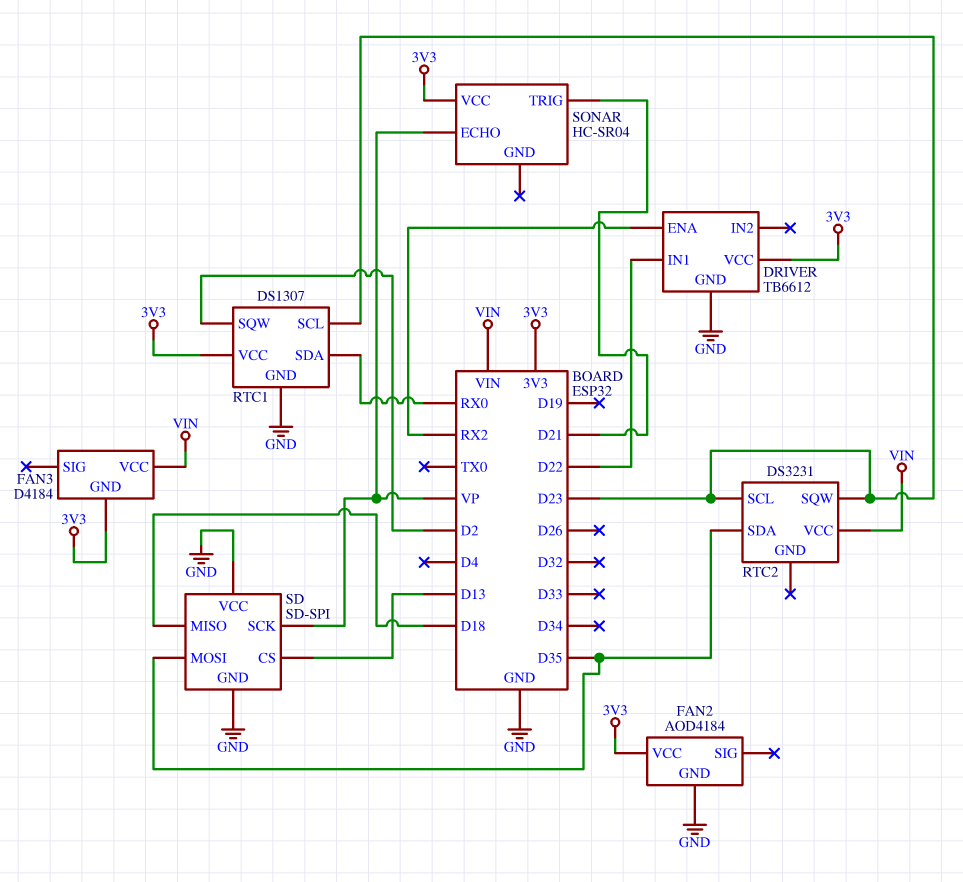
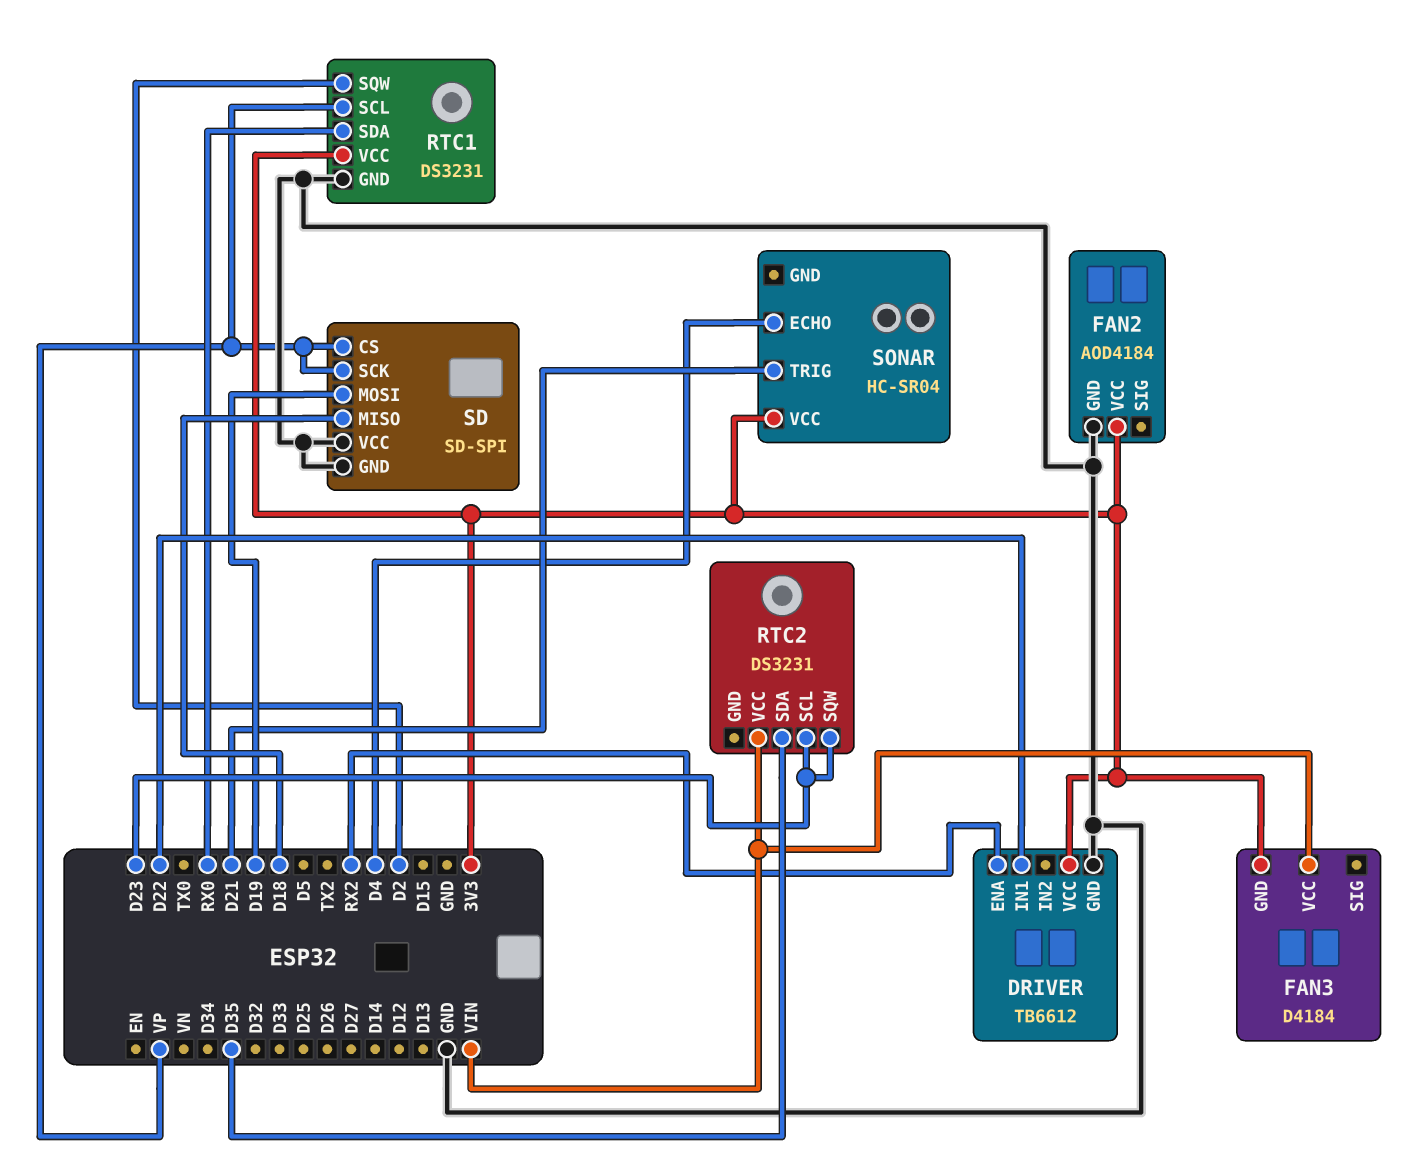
RTC1: DS1307 -> DS3231
RTC1 pin SCL: D23 -> VP
SD pin CS: D13 -> VP
SD pin MOSI: D35 -> D19
SONAR pin ECHO: VP -> D4

